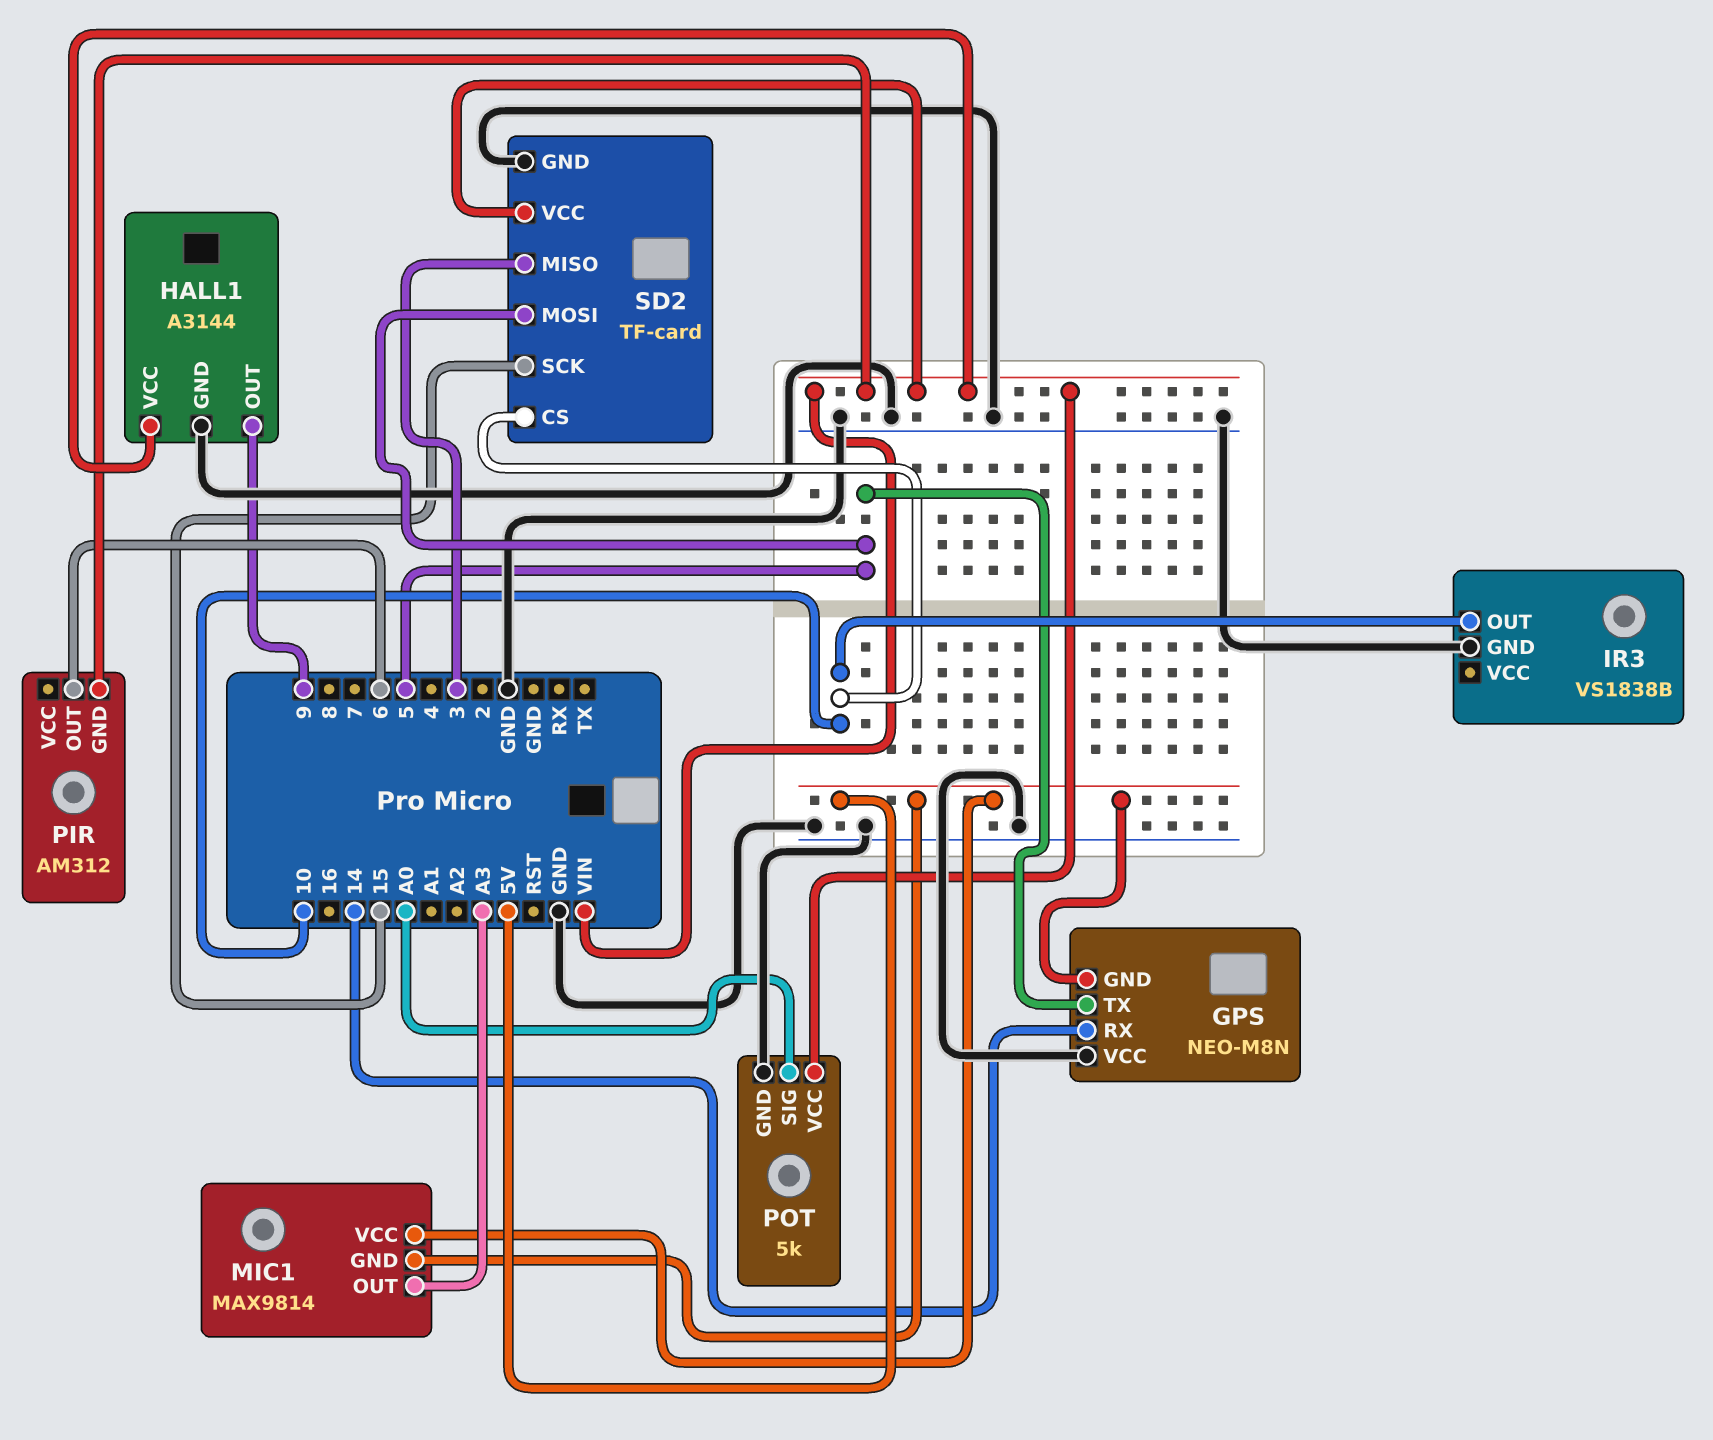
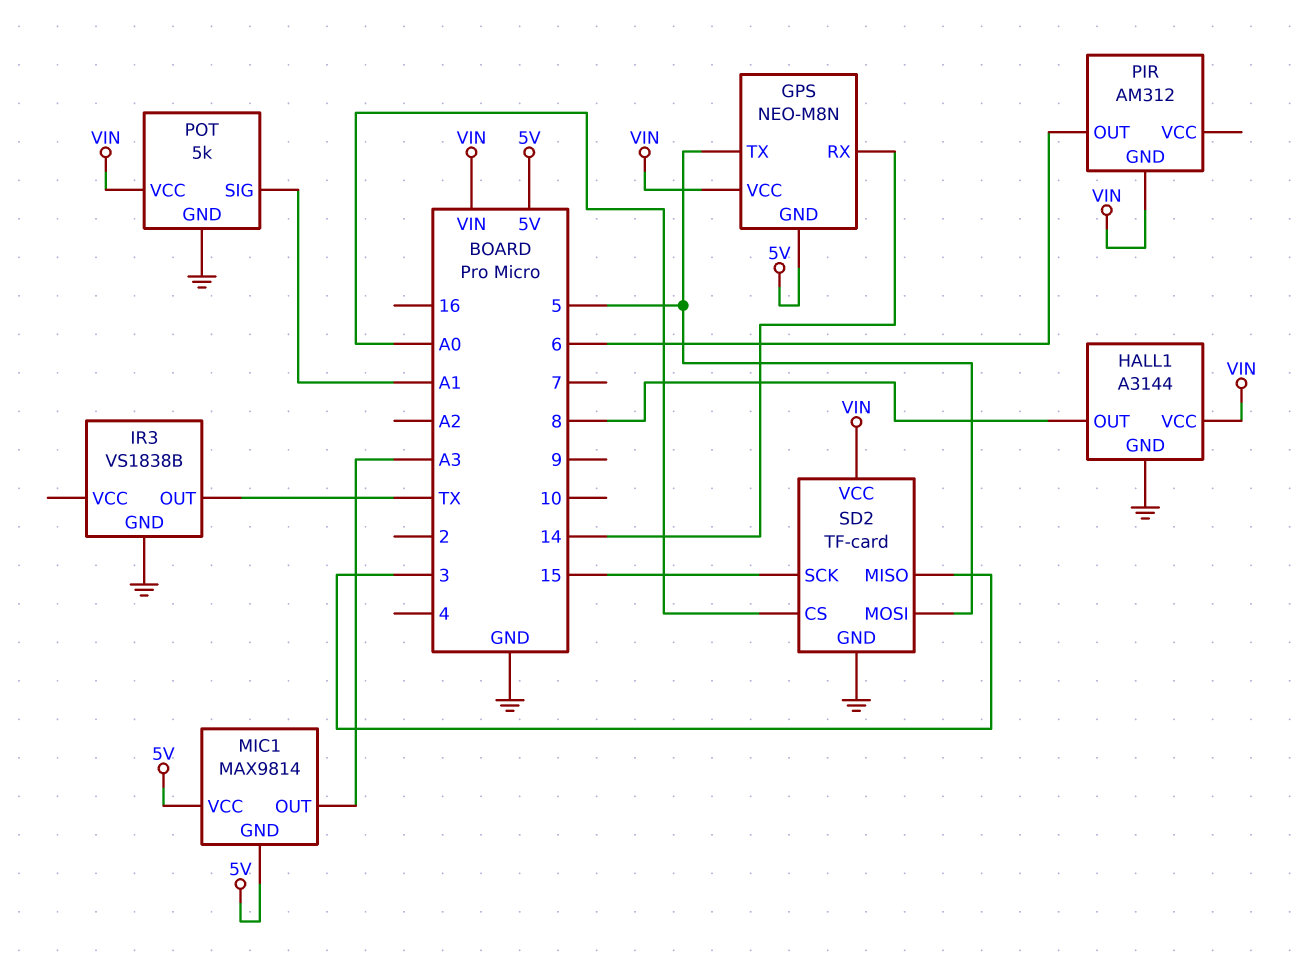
GPS pin VCC: GND -> VIN
HALL1 pin OUT: 9 -> 8
IR3 pin OUT: 10 -> TX
POT pin SIG: A0 -> A1
SD2 pin CS: 10 -> A0

